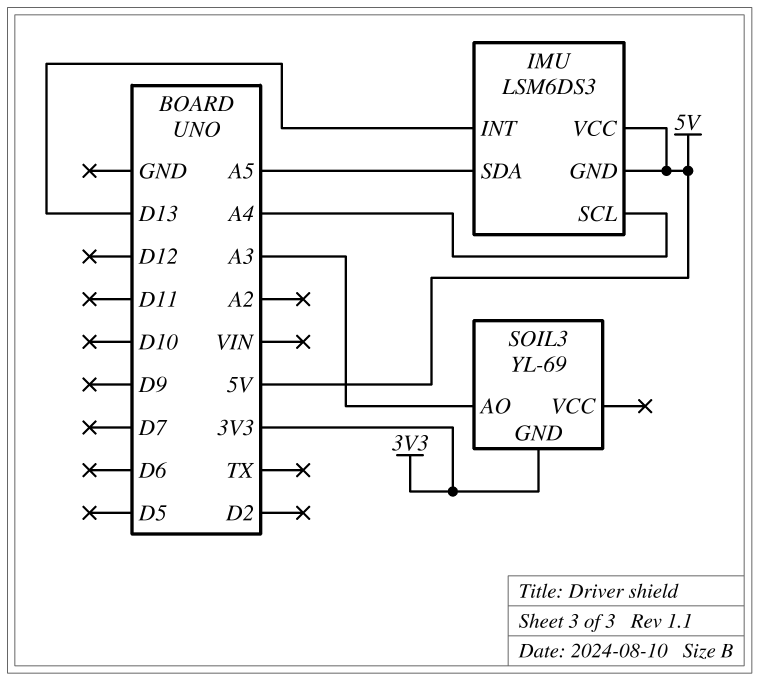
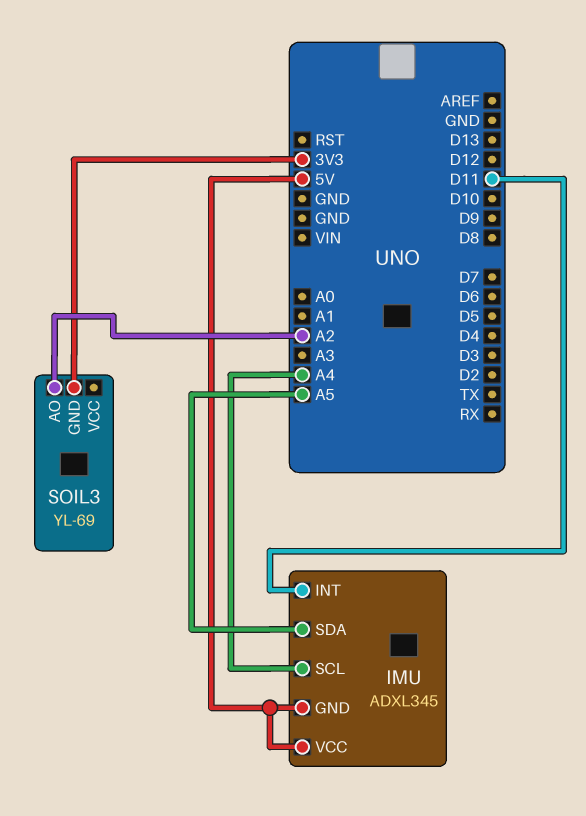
IMU: LSM6DS3 -> ADXL345
IMU pin INT: D13 -> D11
SOIL3 pin AO: A3 -> A2

